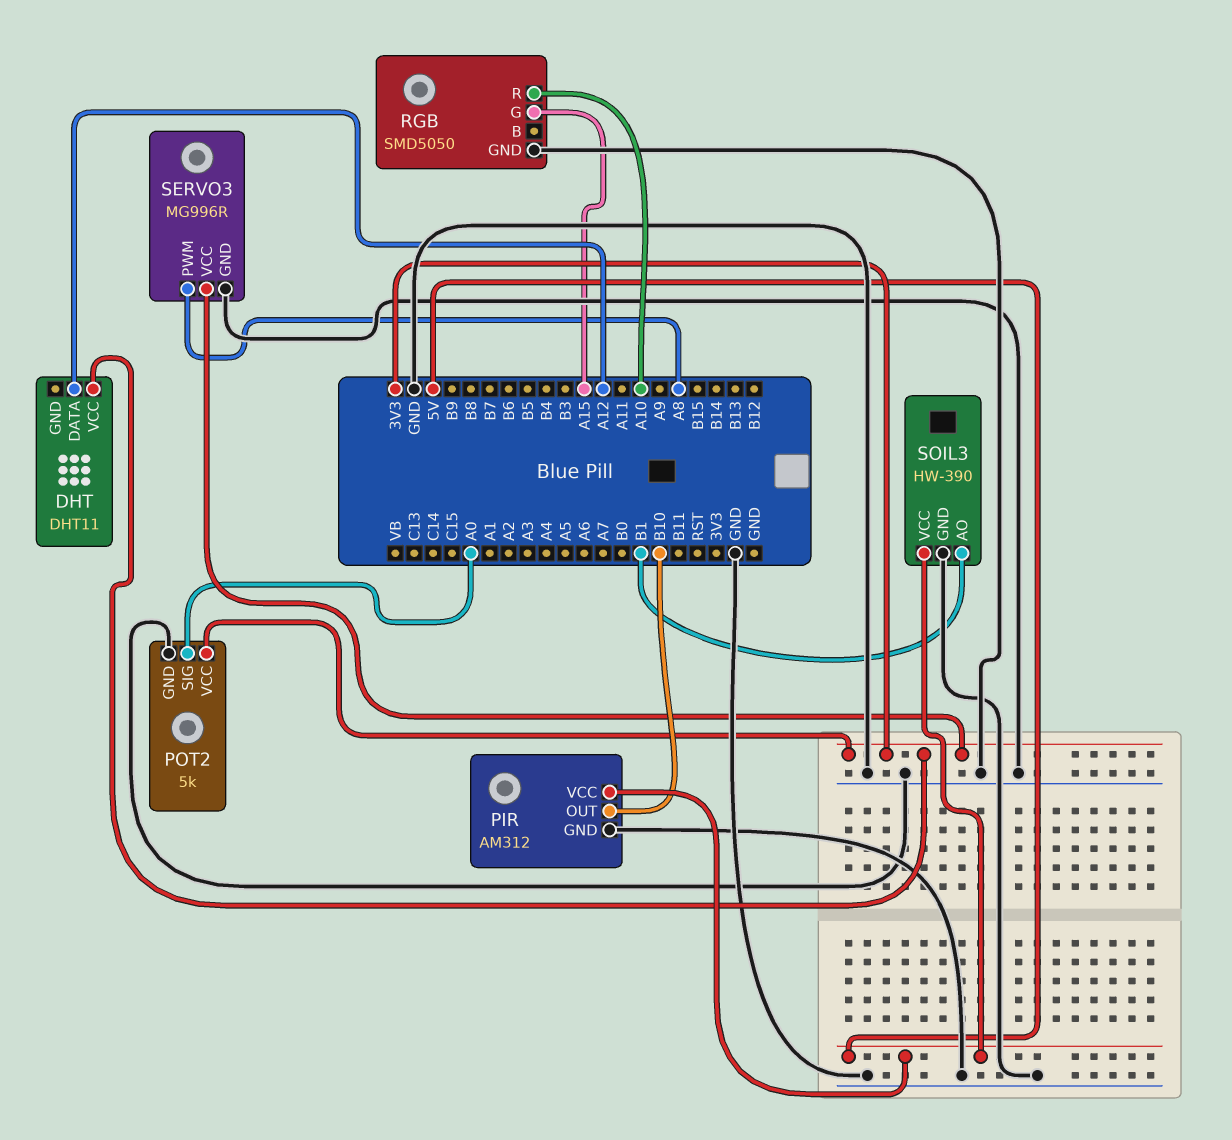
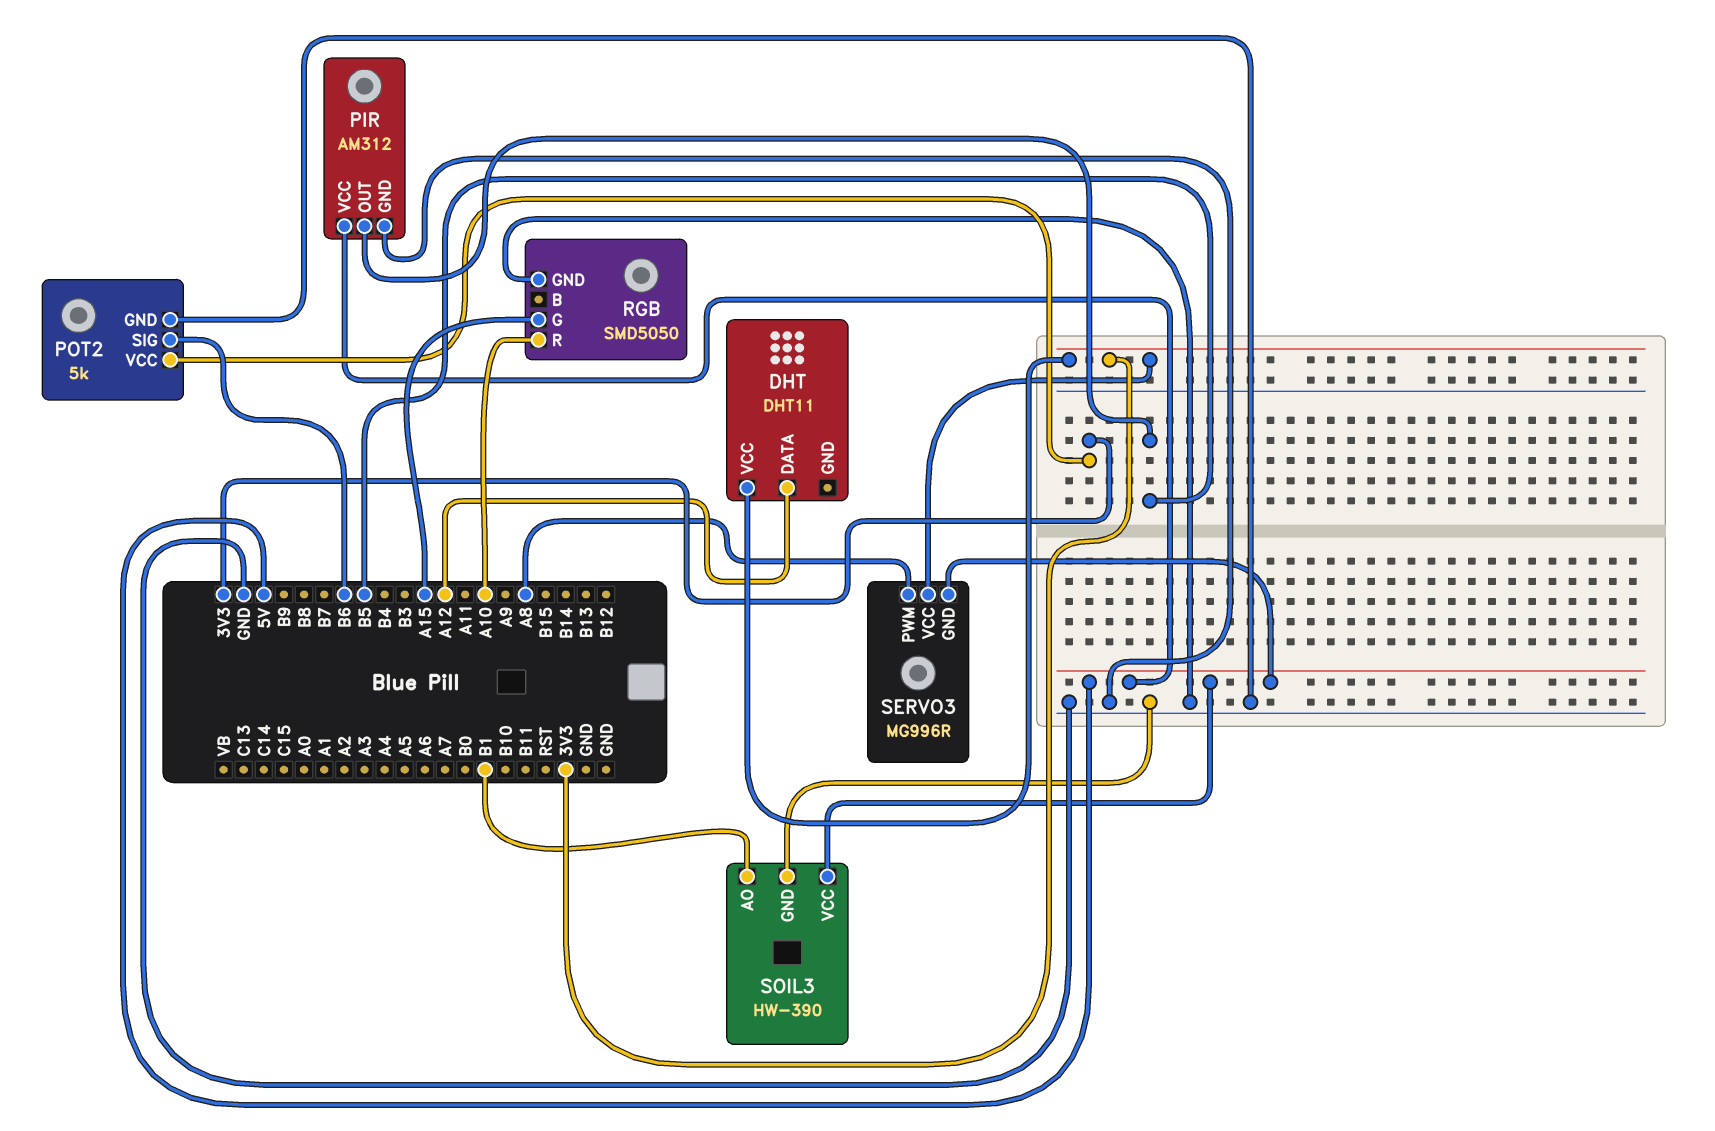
PIR pin OUT: B10 -> B5
POT2 pin SIG: A0 -> B6
SERVO3 pin GND: GND -> 5V

